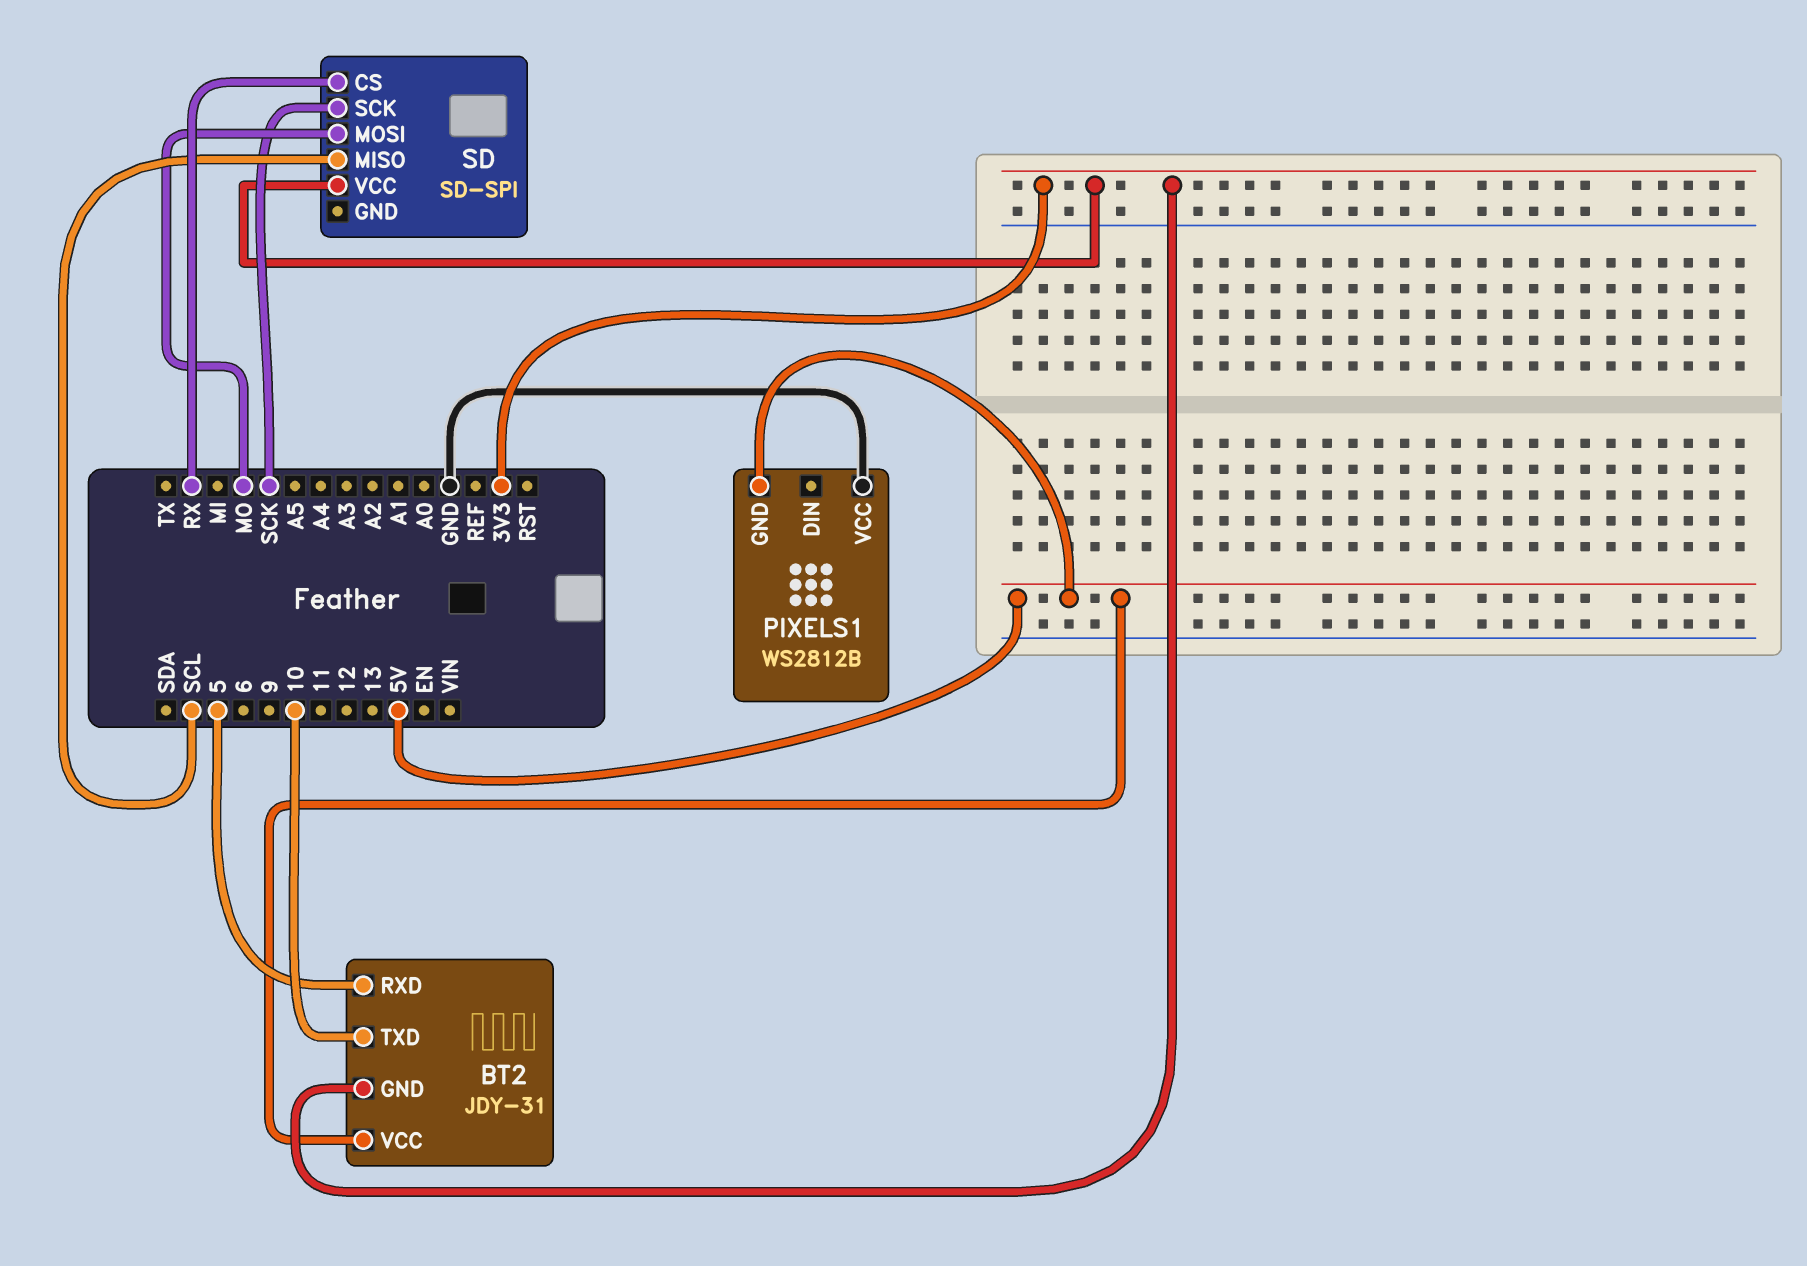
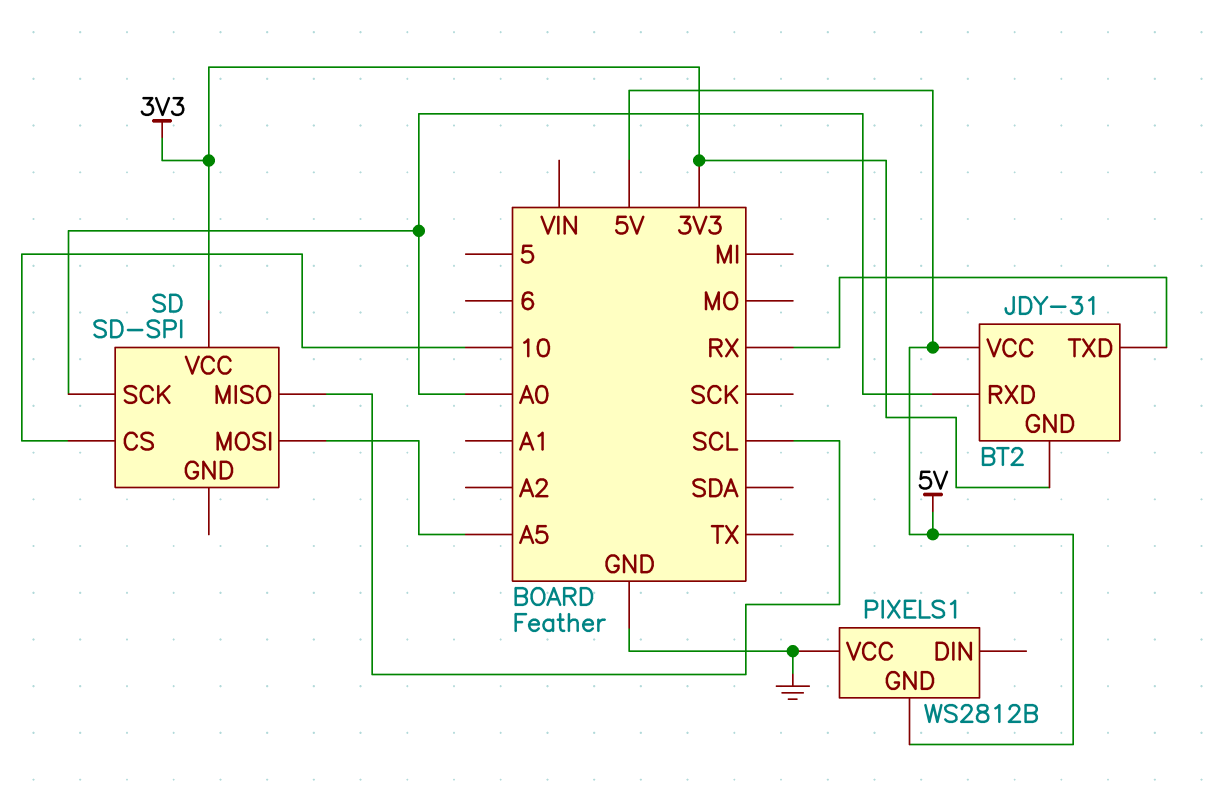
BT2 pin RXD: 5 -> A0
BT2 pin TXD: 10 -> RX
SD pin CS: RX -> 10
SD pin MOSI: MO -> A5
SD pin SCK: SCK -> A0

